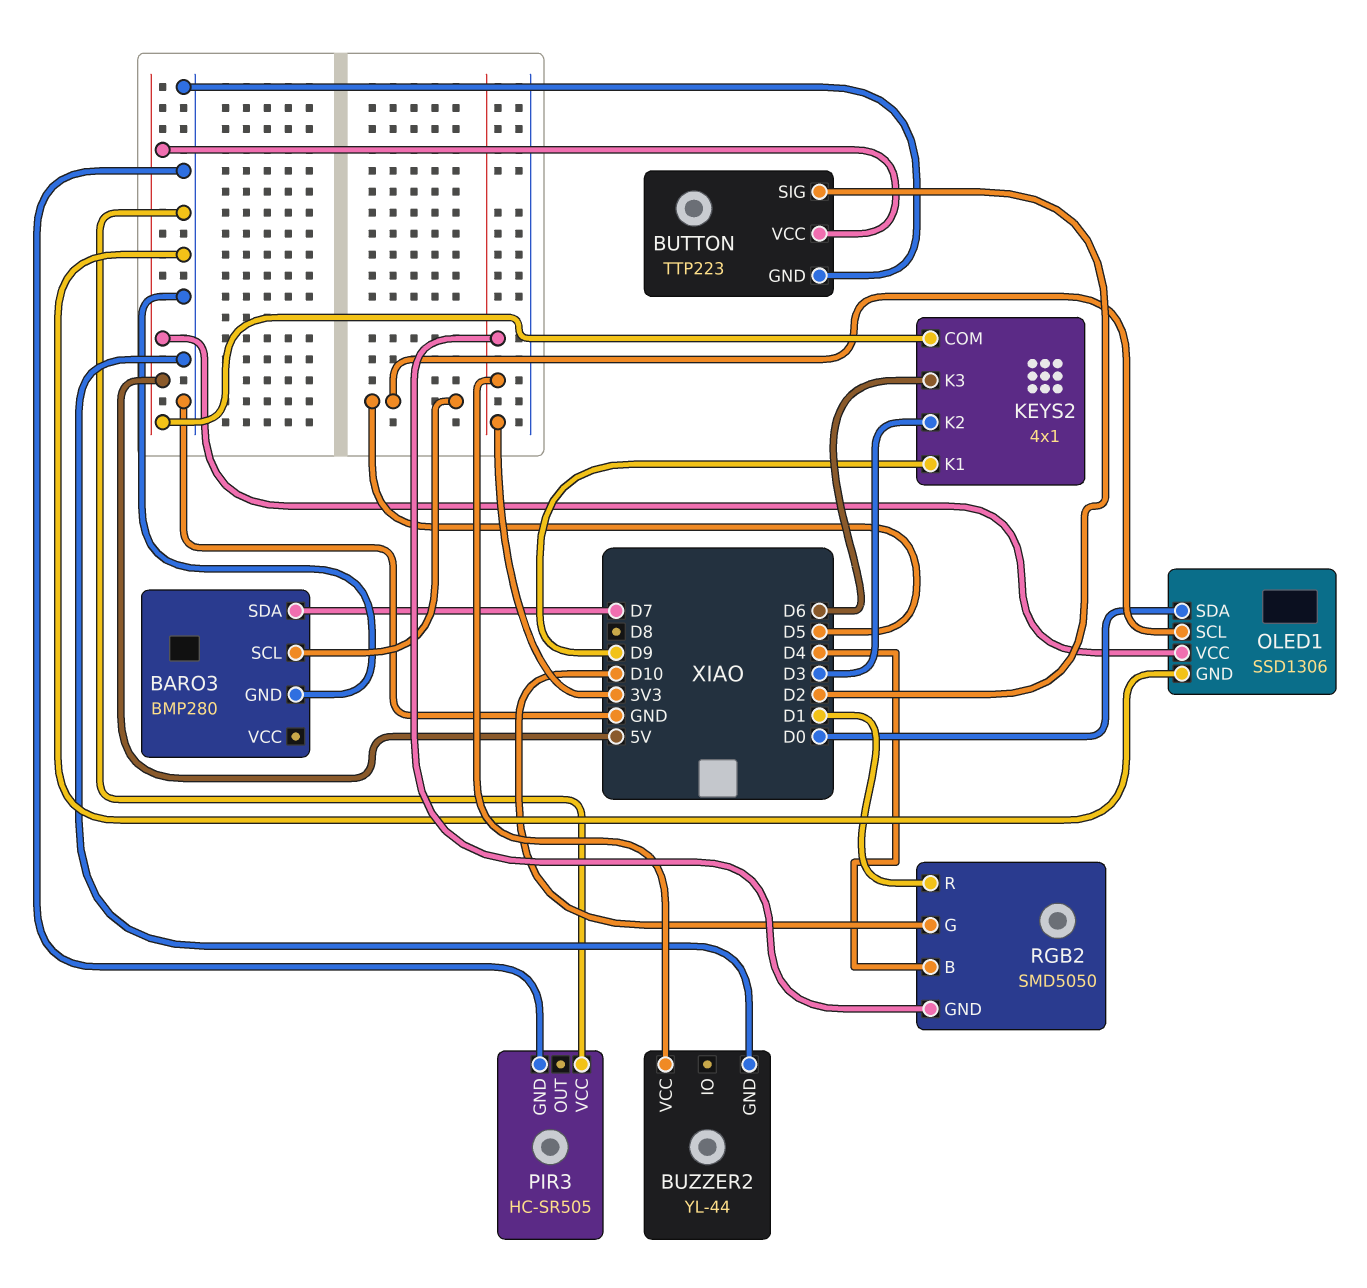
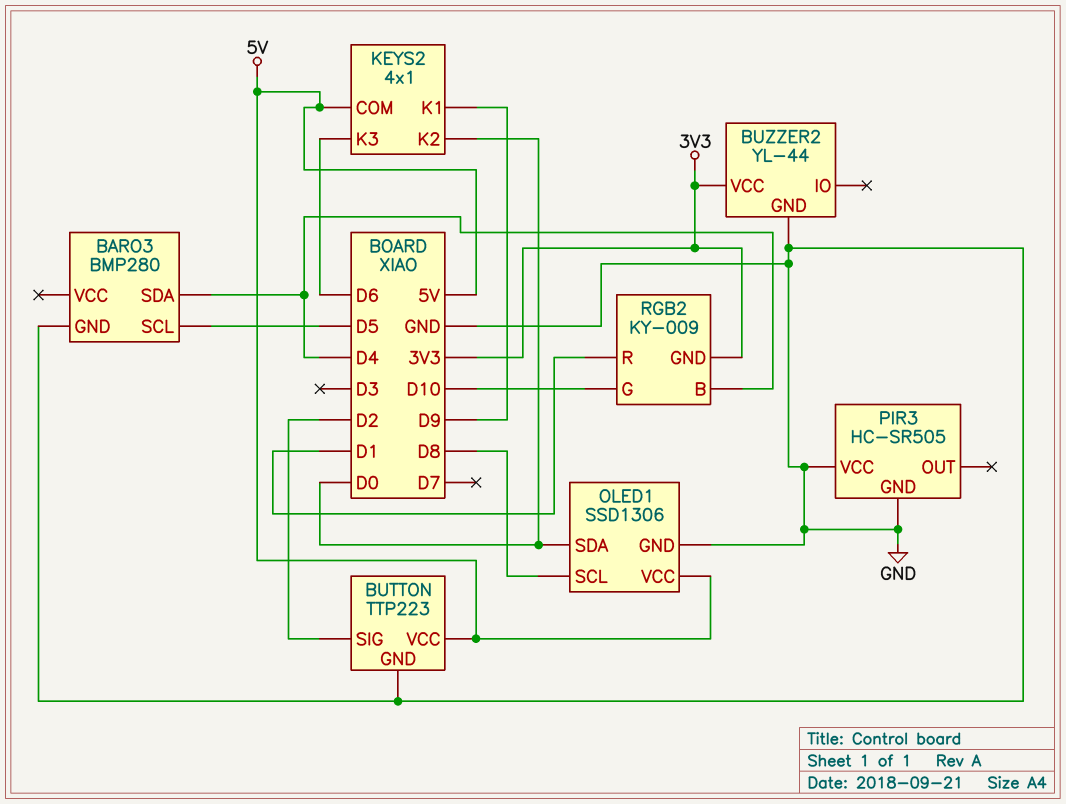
BARO3 pin SDA: D7 -> D4
KEYS2 pin K2: D3 -> D0
OLED1 pin SCL: D5 -> D8
RGB2: SMD5050 -> KY-009

